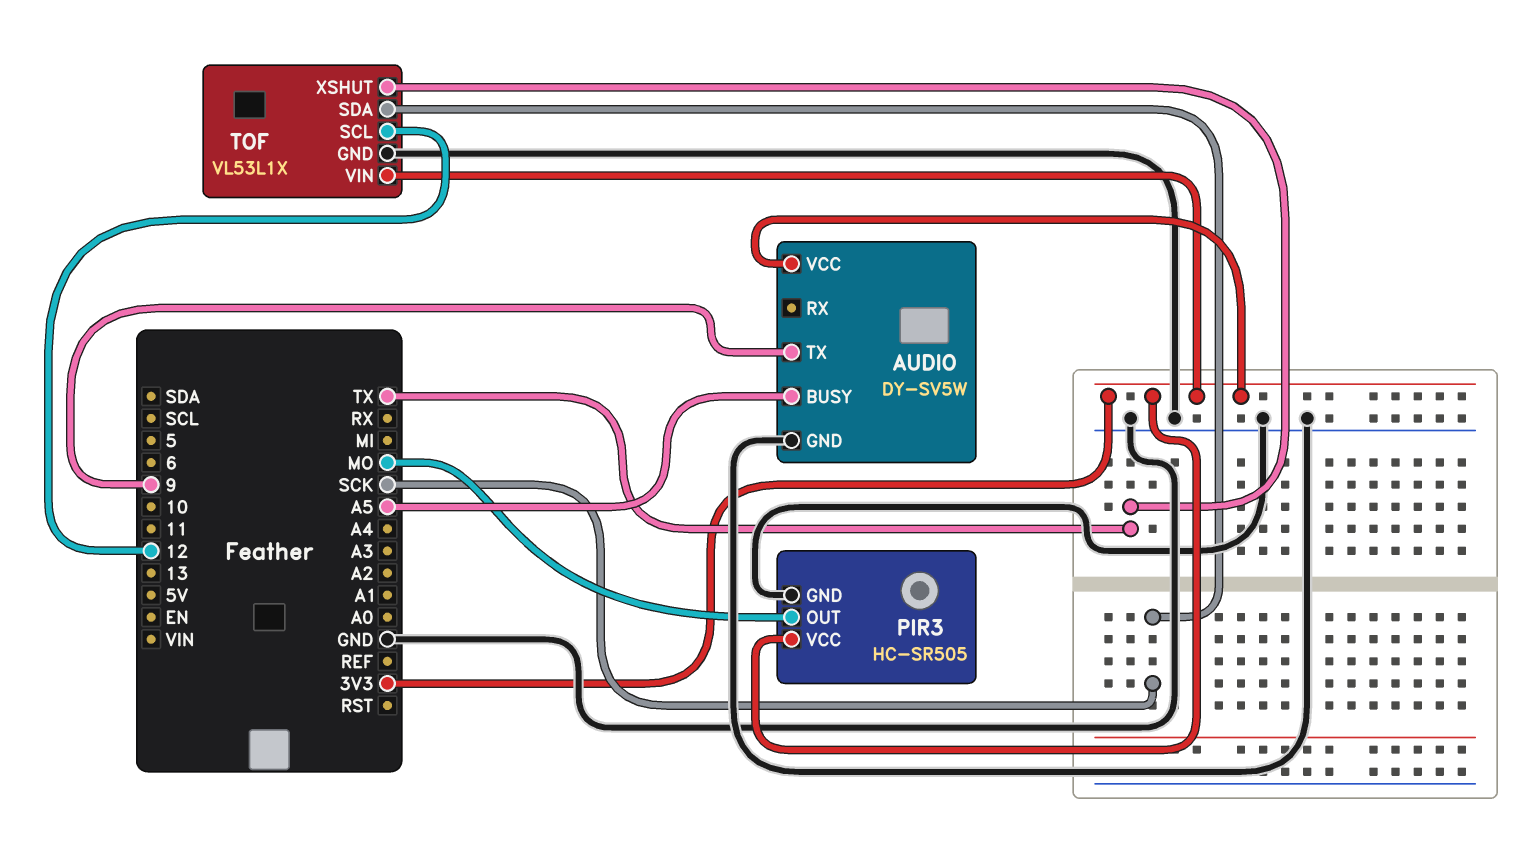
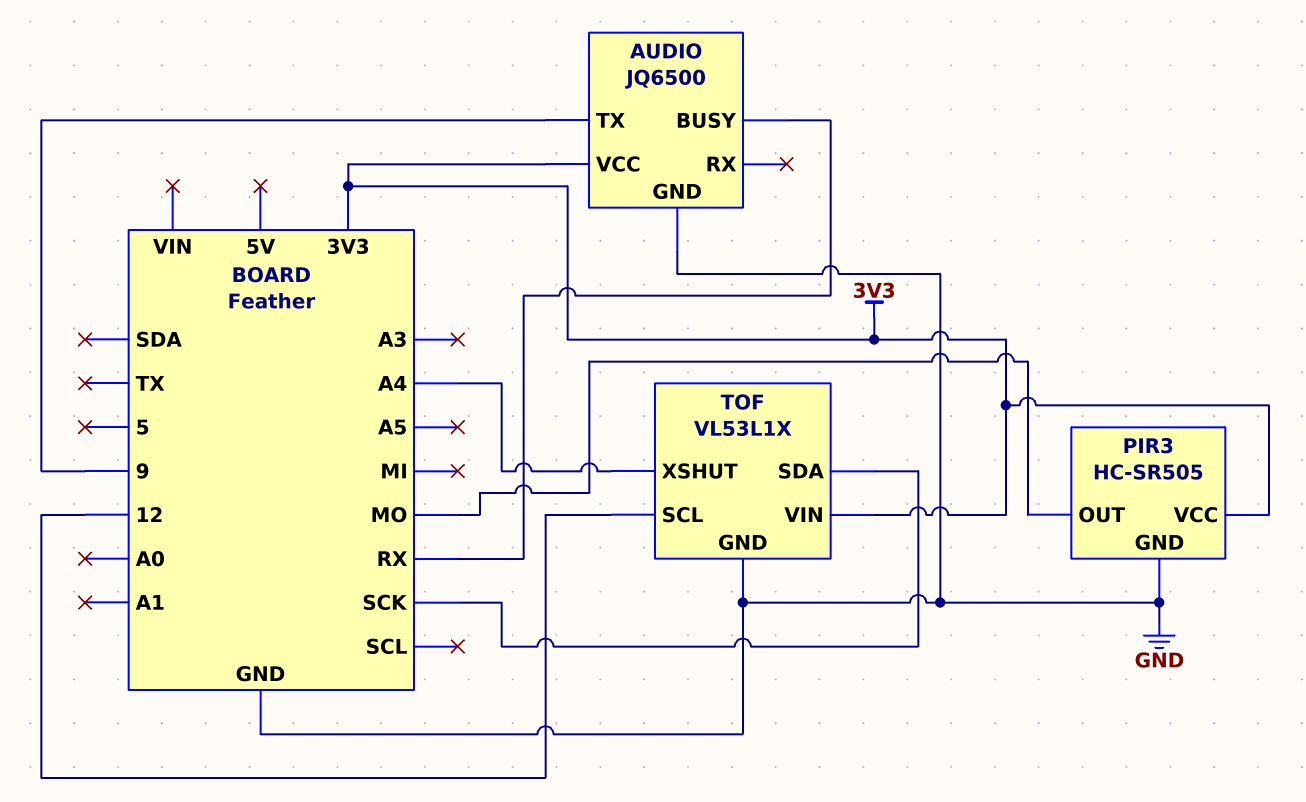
AUDIO: DY-SV5W -> JQ6500
AUDIO pin BUSY: A5 -> RX
TOF pin XSHUT: TX -> A4

